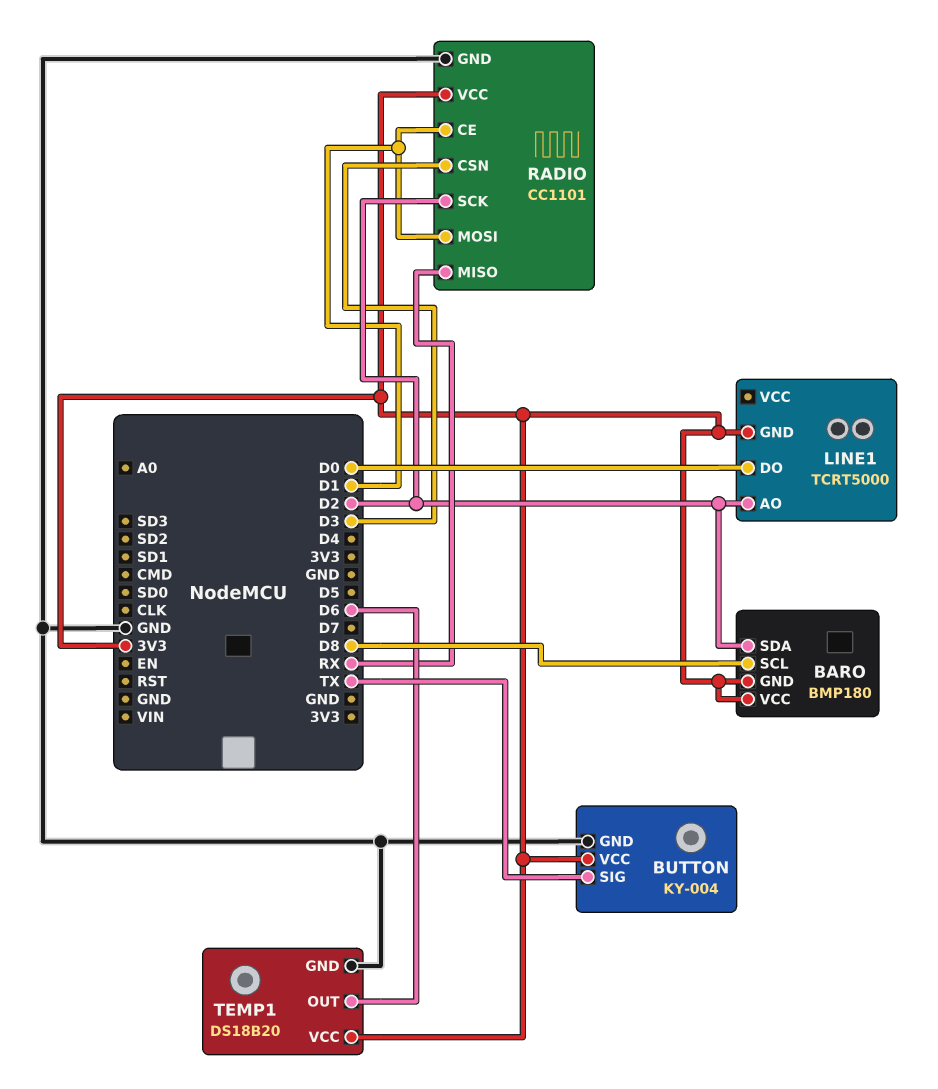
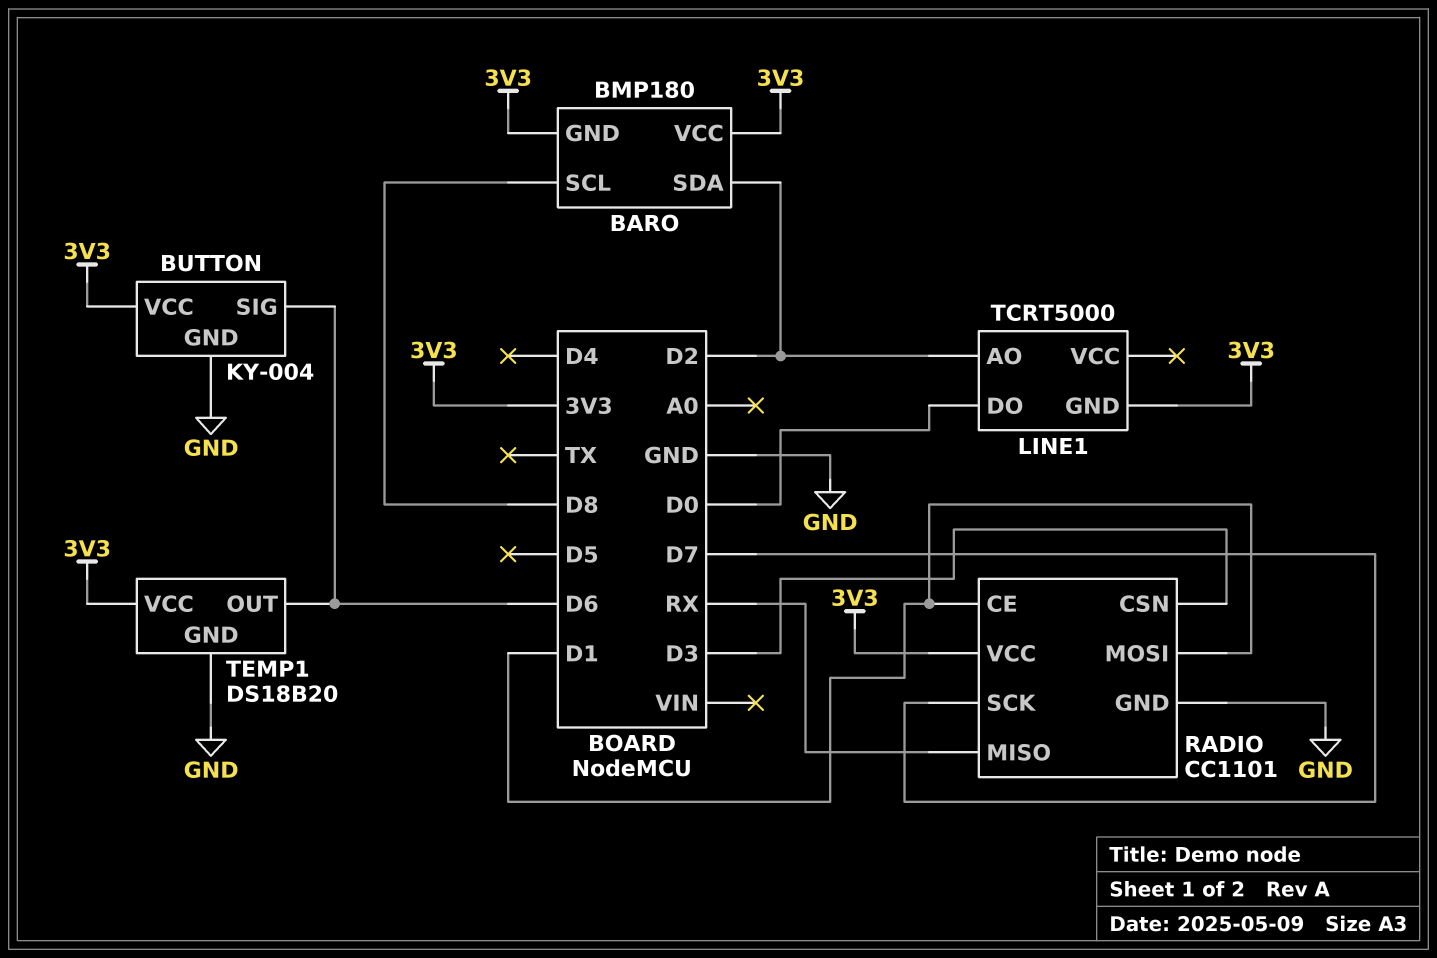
BUTTON pin SIG: TX -> D6
RADIO pin SCK: D2 -> D7

